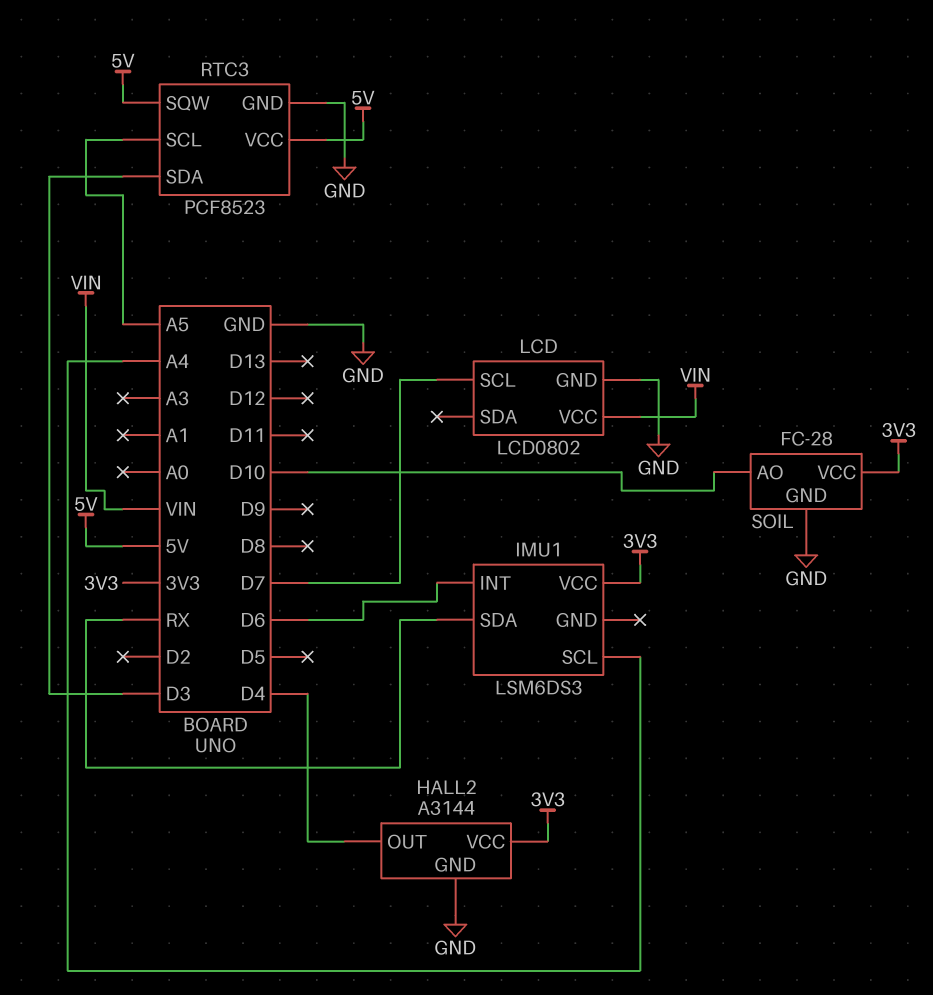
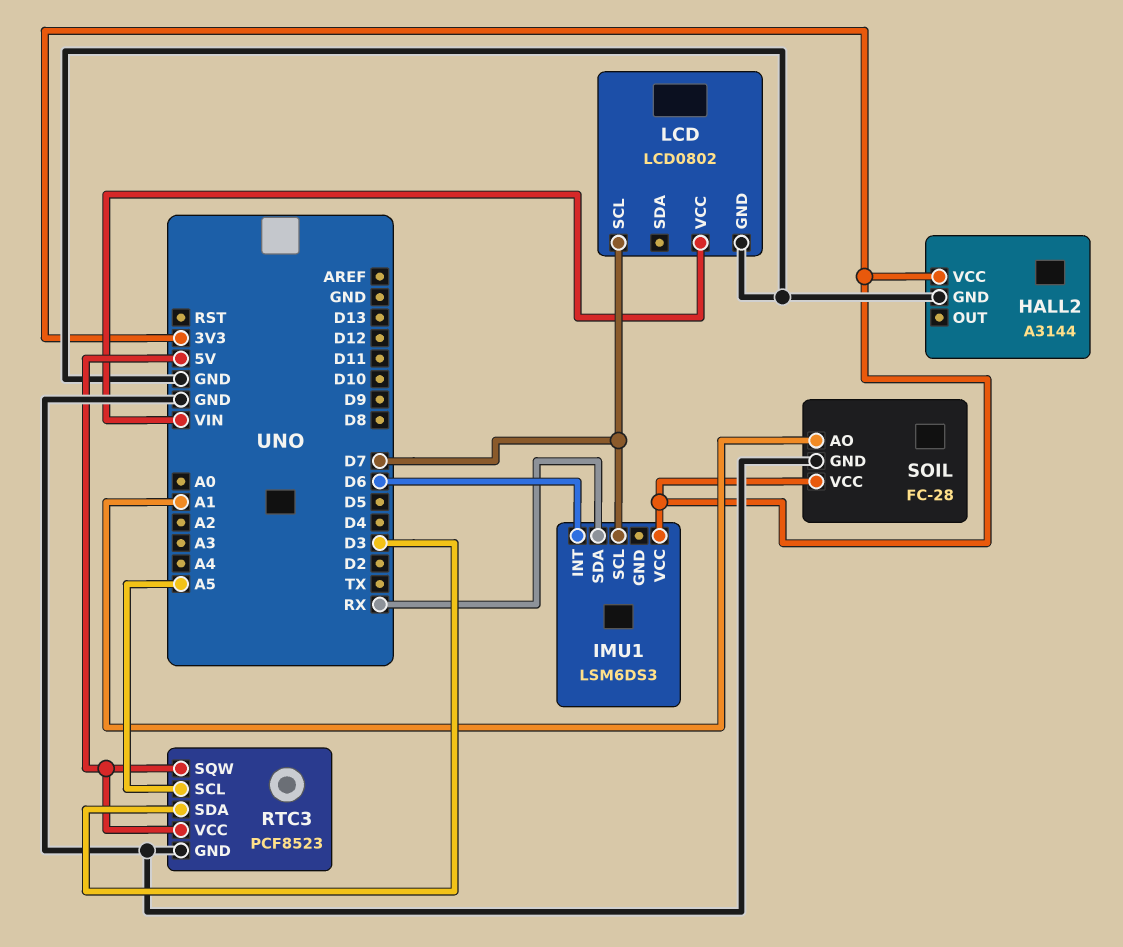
HALL2 pin OUT: D4 -> none
IMU1 pin SCL: A4 -> D7
SOIL pin AO: D10 -> A1

